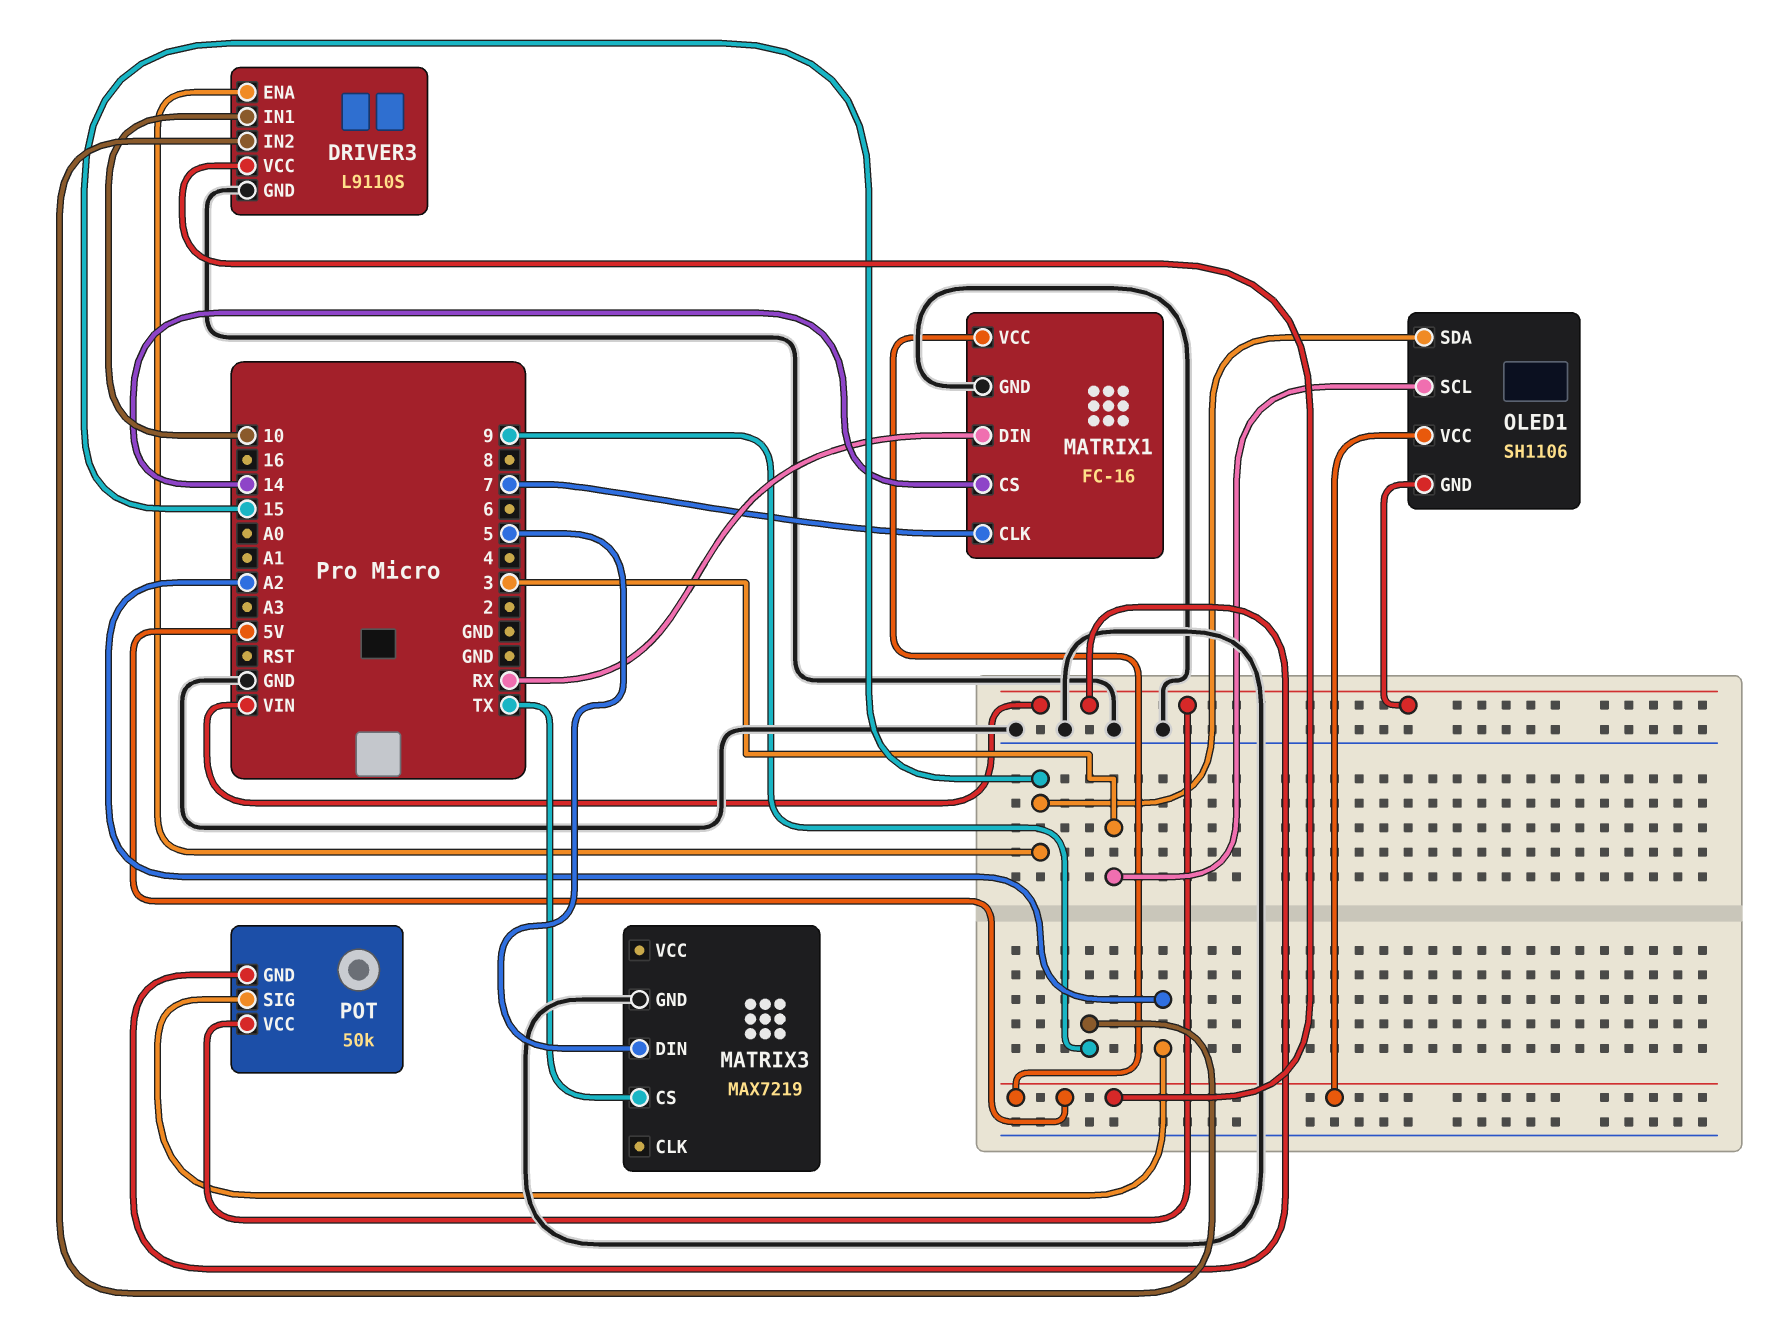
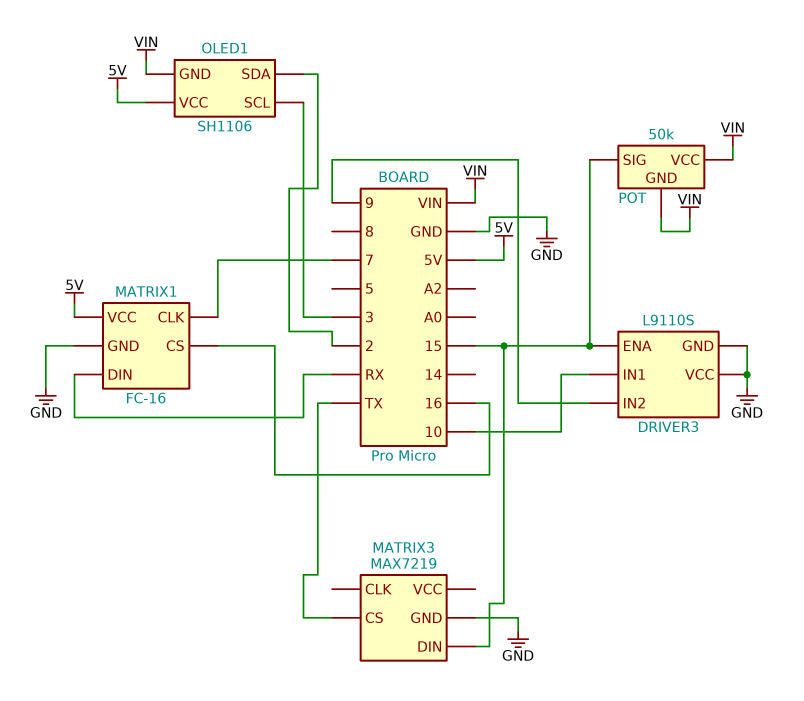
DRIVER3 pin VCC: 5V -> GND
MATRIX1 pin CS: 14 -> 16
MATRIX3 pin DIN: 5 -> 15
OLED1 pin SDA: 15 -> 2
POT pin SIG: A2 -> 15

